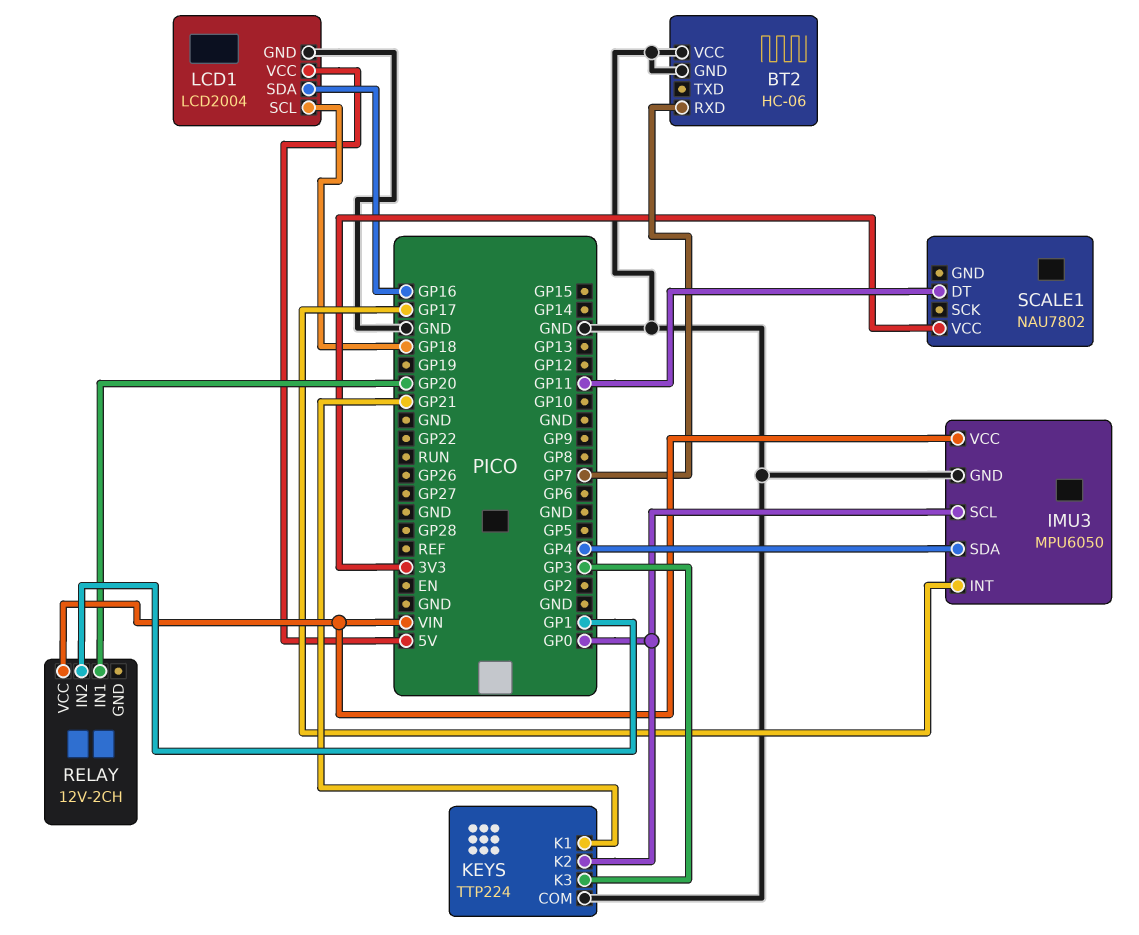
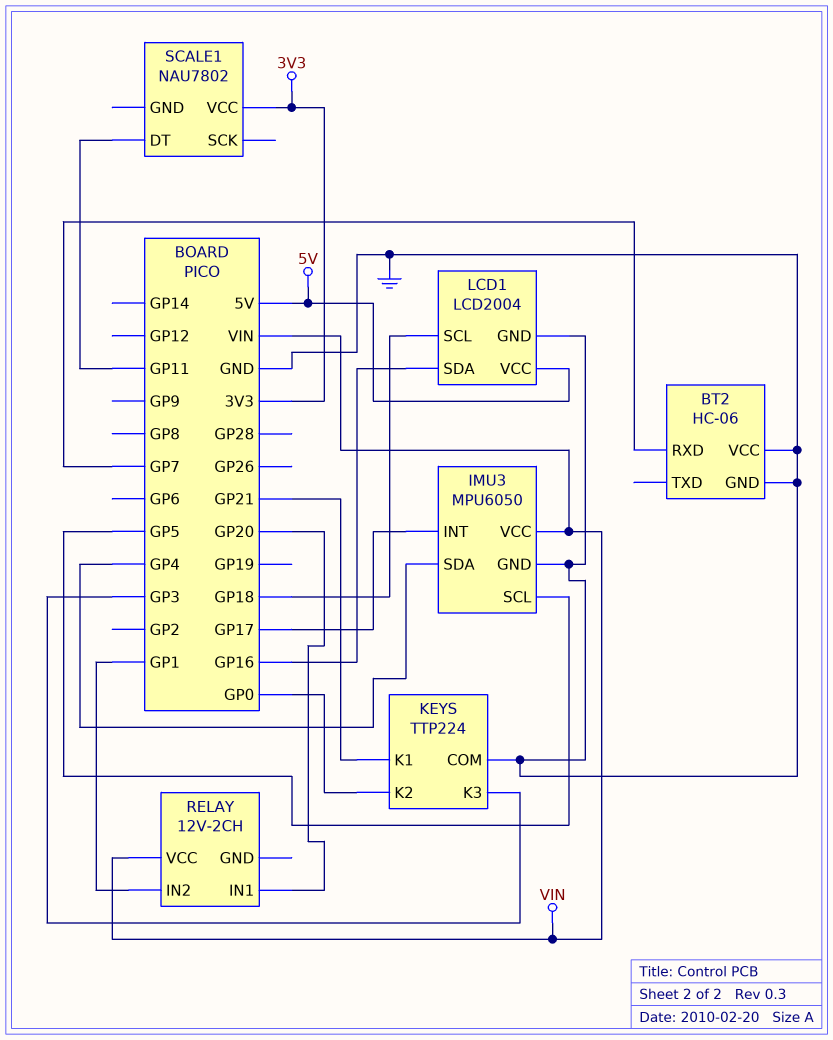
IMU3 pin SCL: GP0 -> GP5

